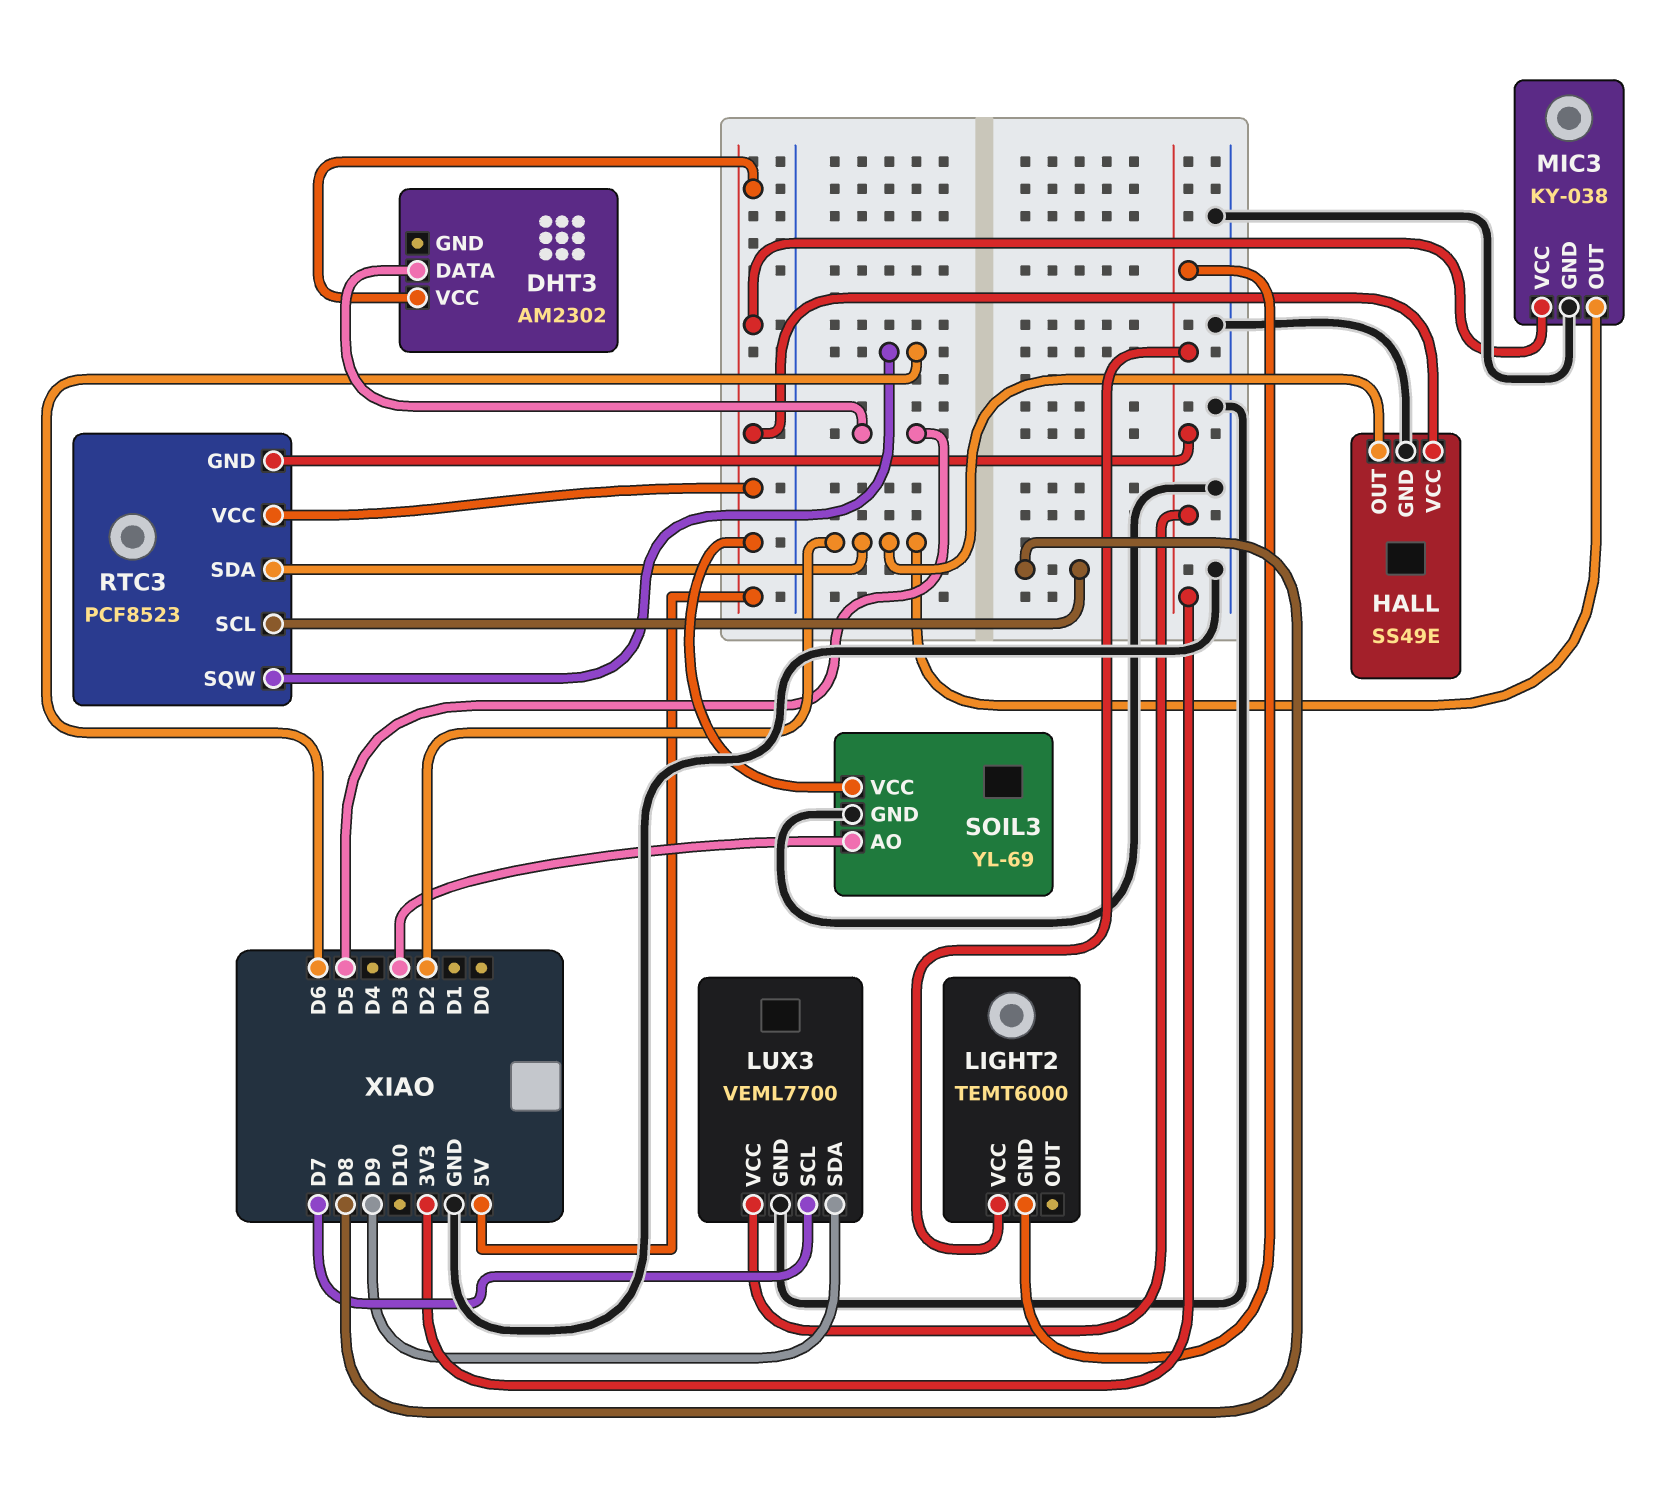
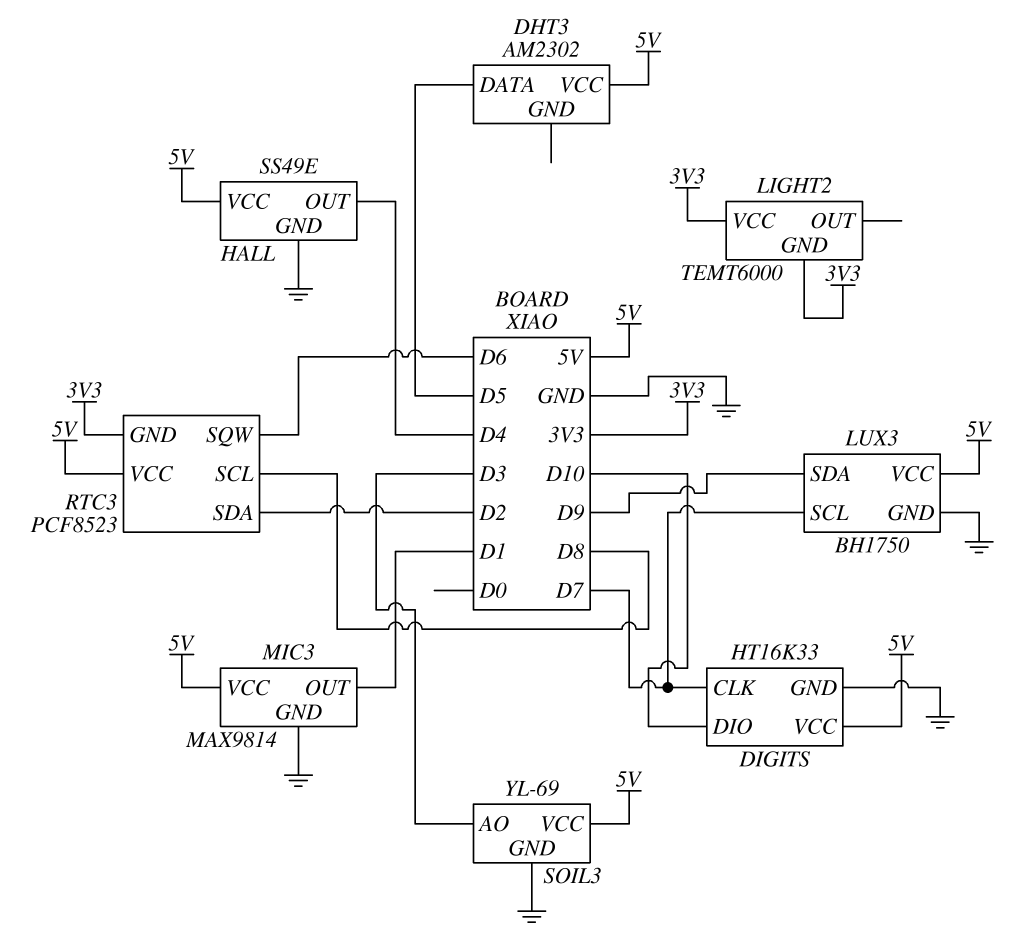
DIGITS: none -> HT16K33
DIGITS pin CLK: none -> D7
DIGITS pin DIO: none -> D10
DIGITS pin GND: none -> GND
DIGITS pin VCC: none -> 5V
HALL pin OUT: D2 -> D4
LUX3: VEML7700 -> BH1750
LUX3 pin VCC: 3V3 -> 5V
MIC3: KY-038 -> MAX9814
MIC3 pin OUT: D2 -> D1

